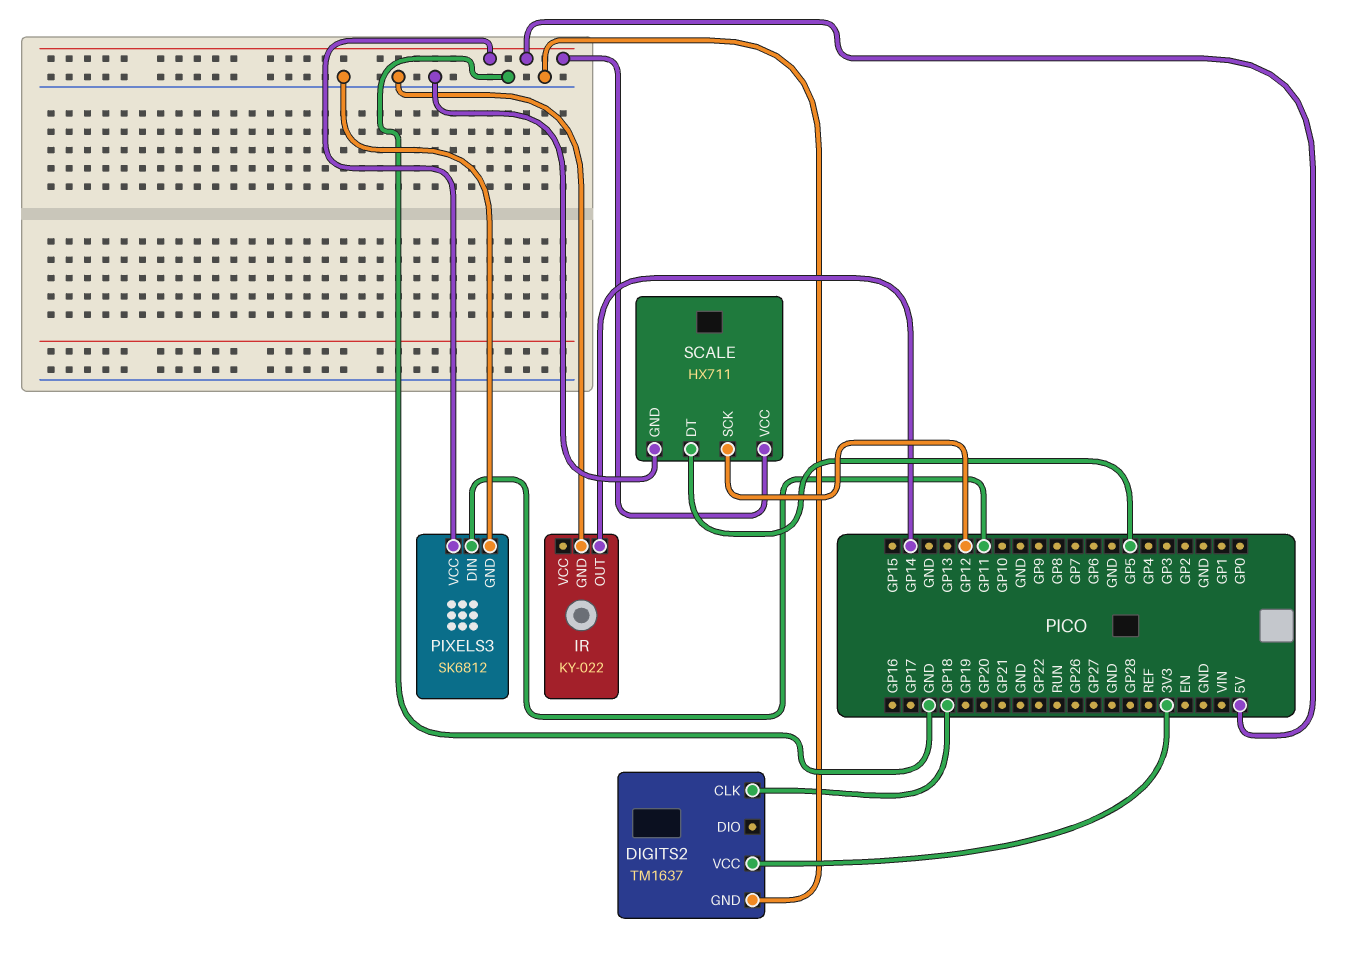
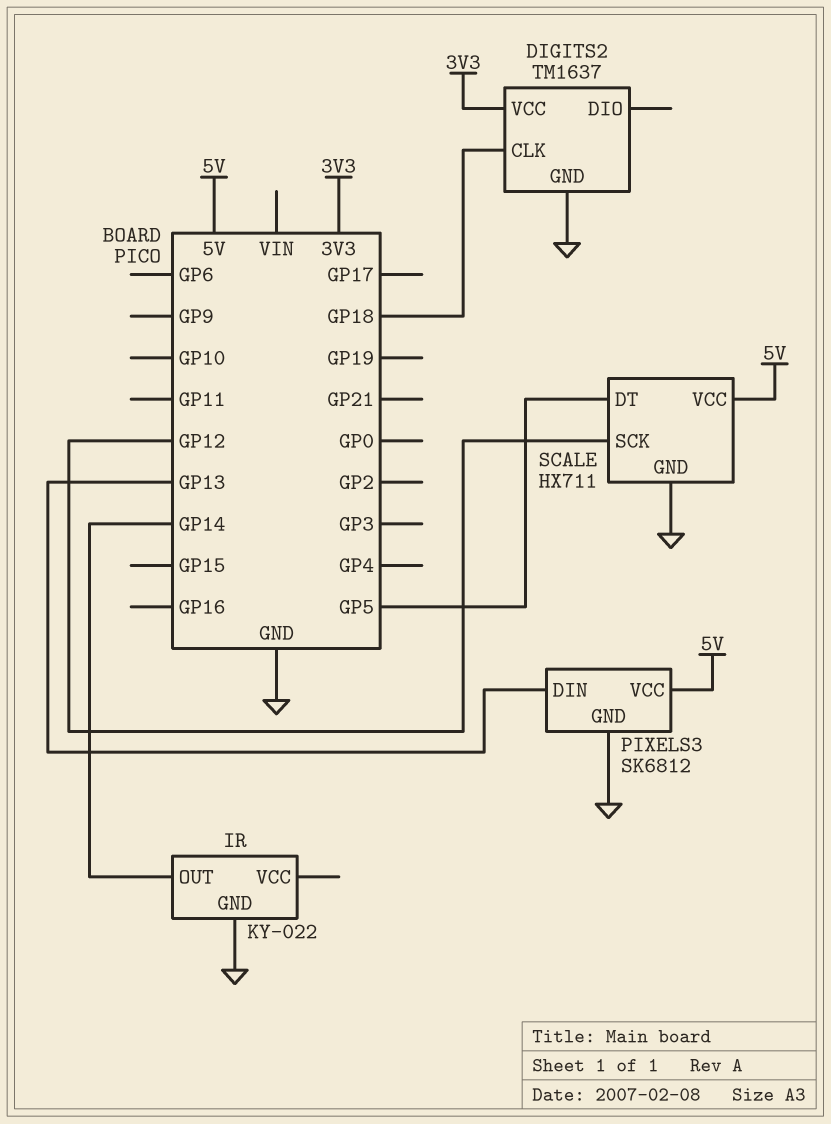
PIXELS3 pin DIN: GP11 -> GP13

